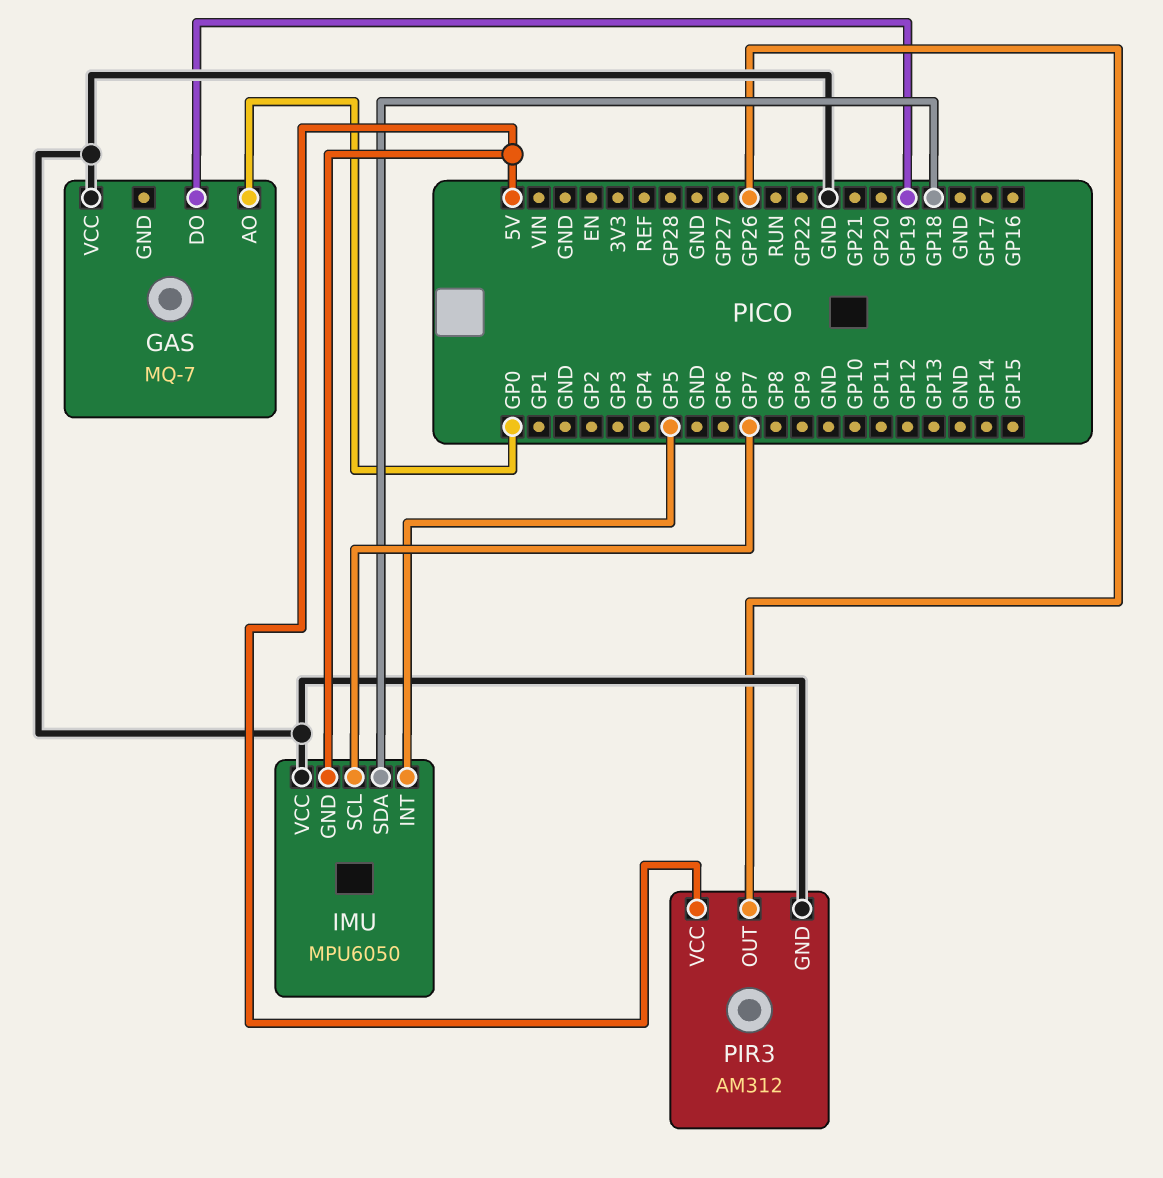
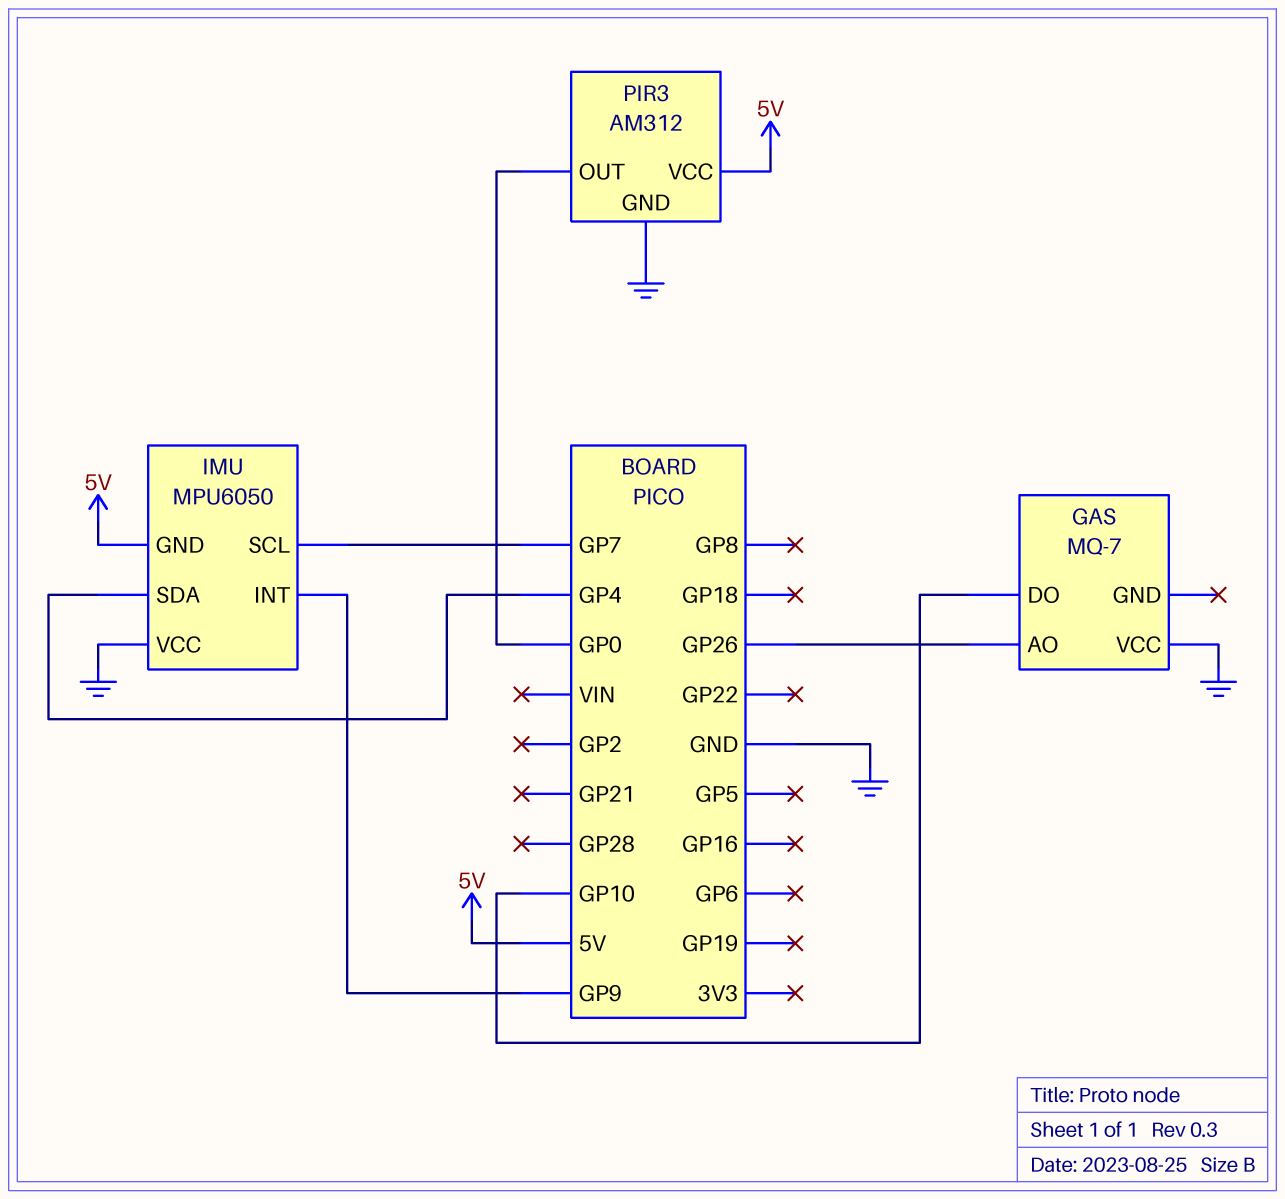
GAS pin AO: GP0 -> GP26
GAS pin DO: GP19 -> GP10
IMU pin INT: GP5 -> GP9
IMU pin SDA: GP18 -> GP4
PIR3 pin OUT: GP26 -> GP0

